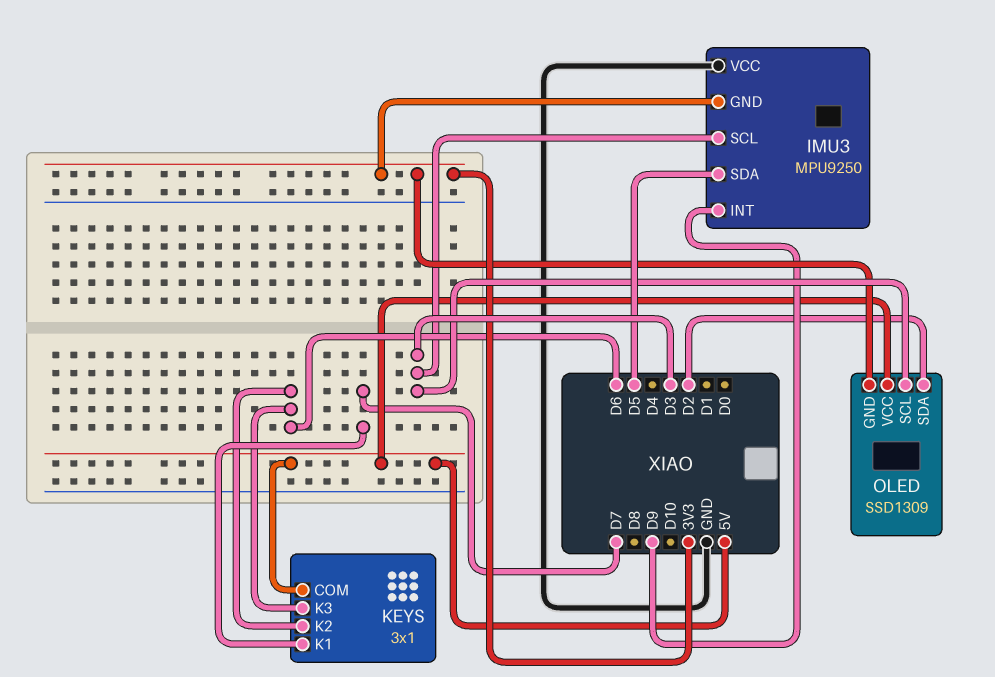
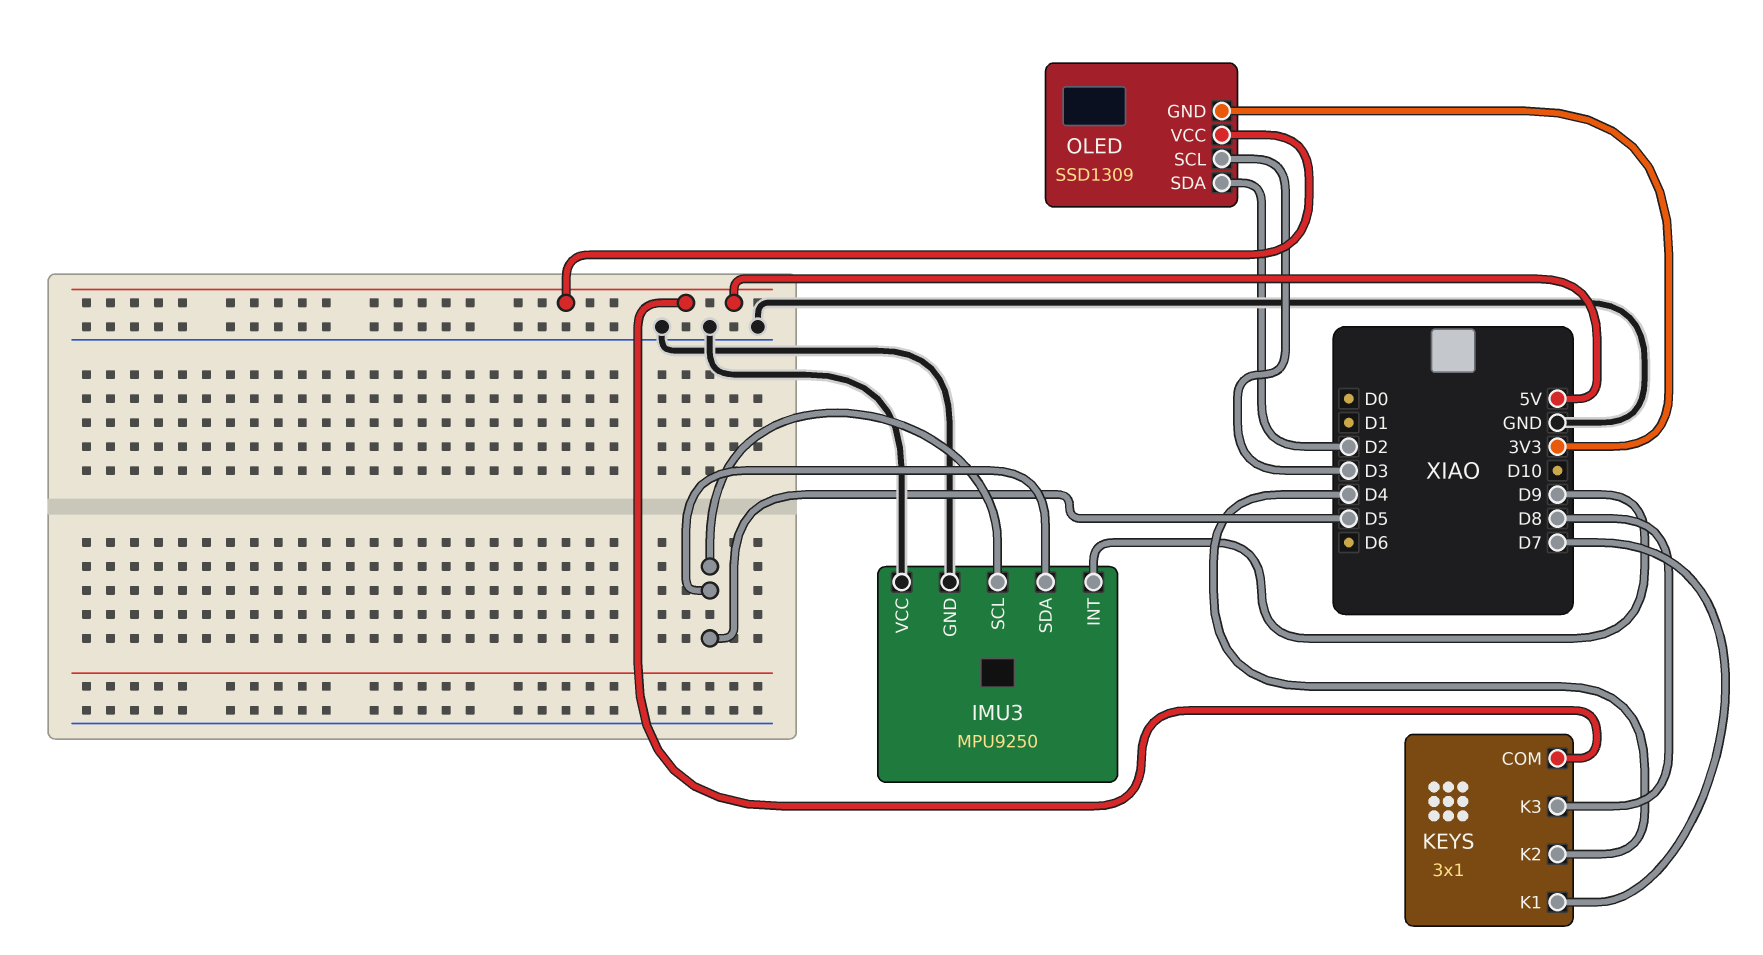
IMU3 pin GND: 3V3 -> GND
IMU3 pin SCL: D3 -> D5
KEYS pin K2: D6 -> D4
KEYS pin K3: D6 -> D8

